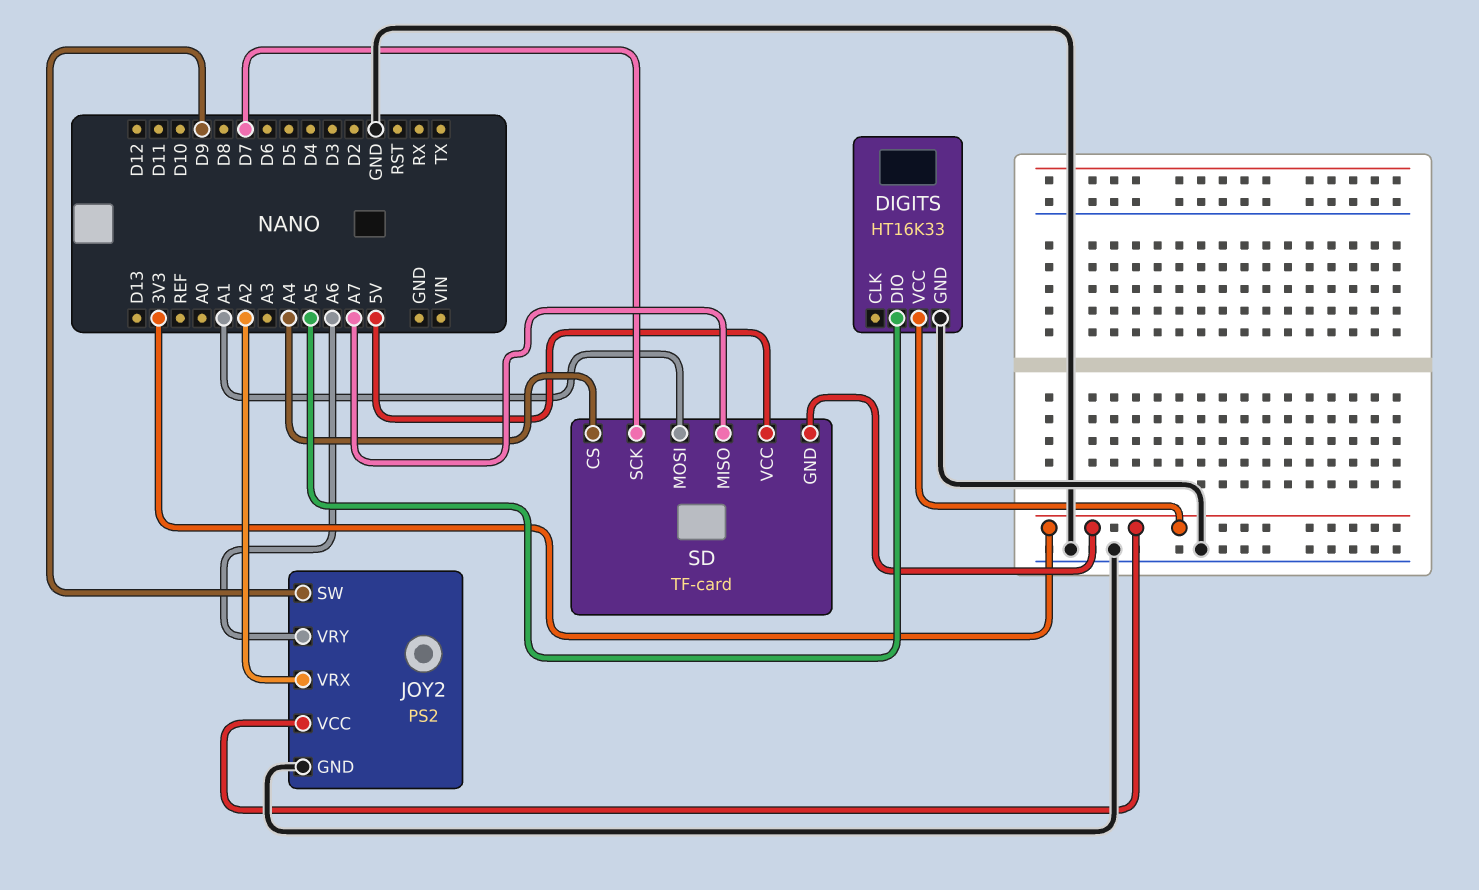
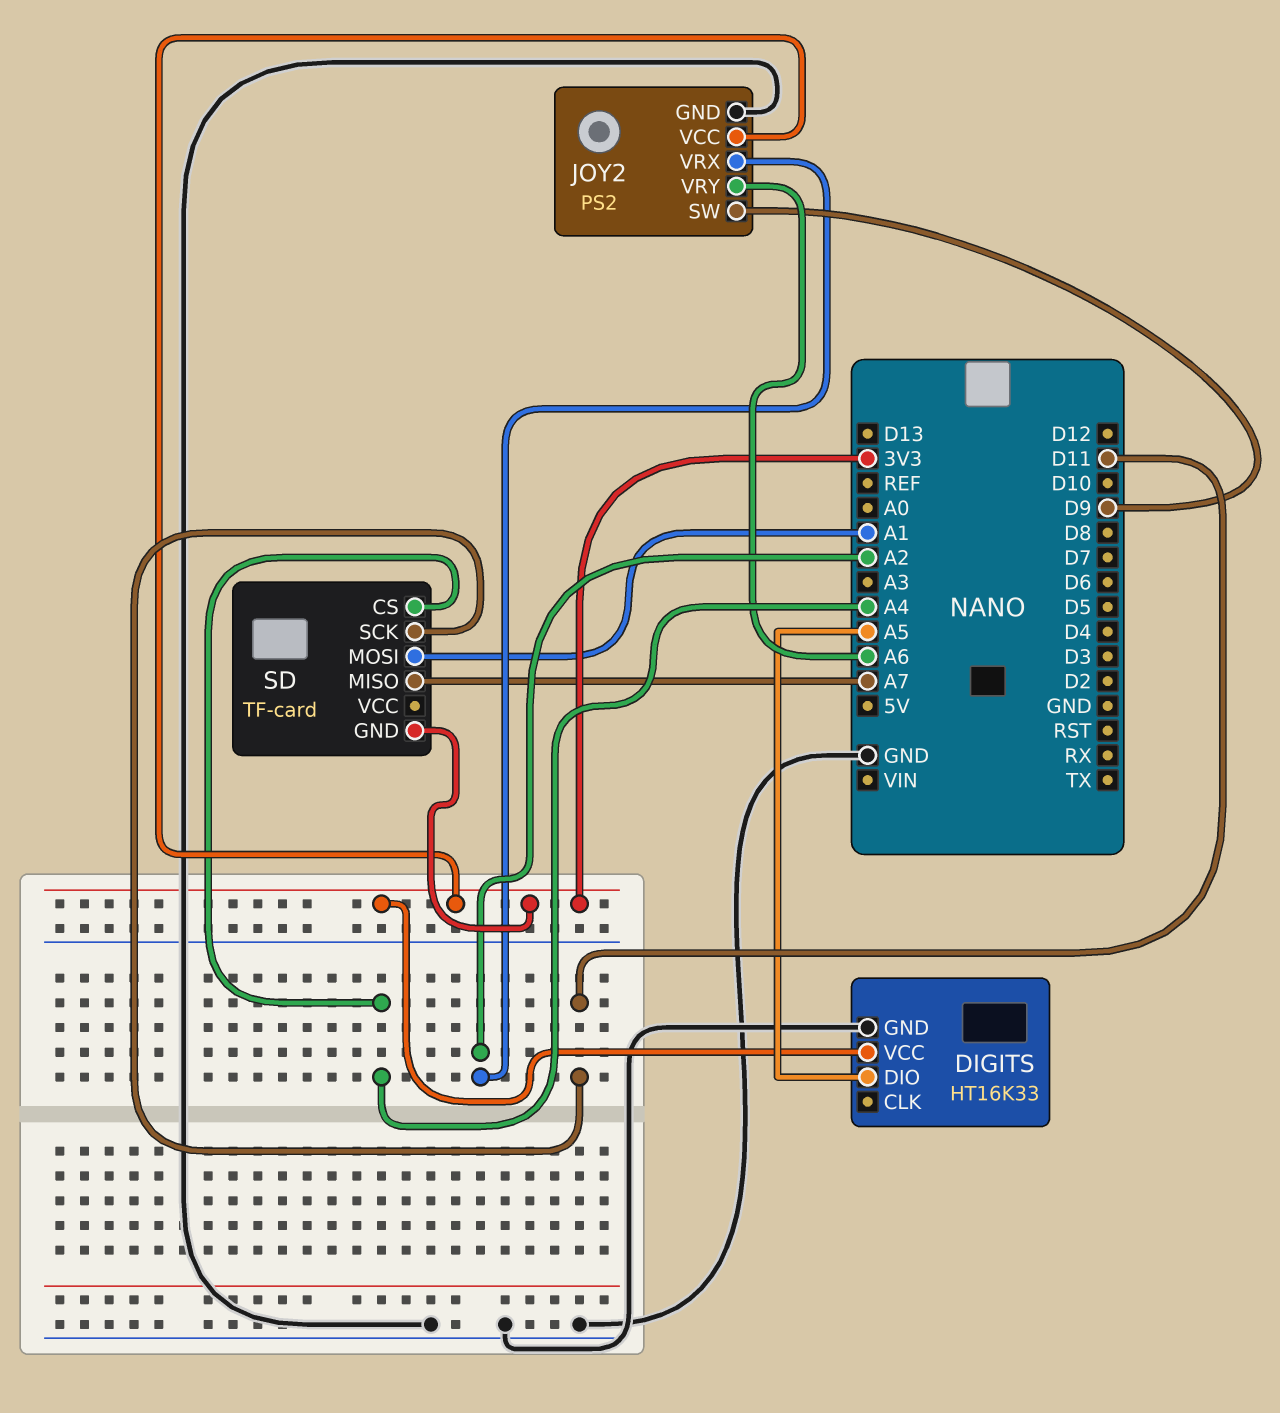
SD pin SCK: D7 -> D11
SD pin VCC: 5V -> none

